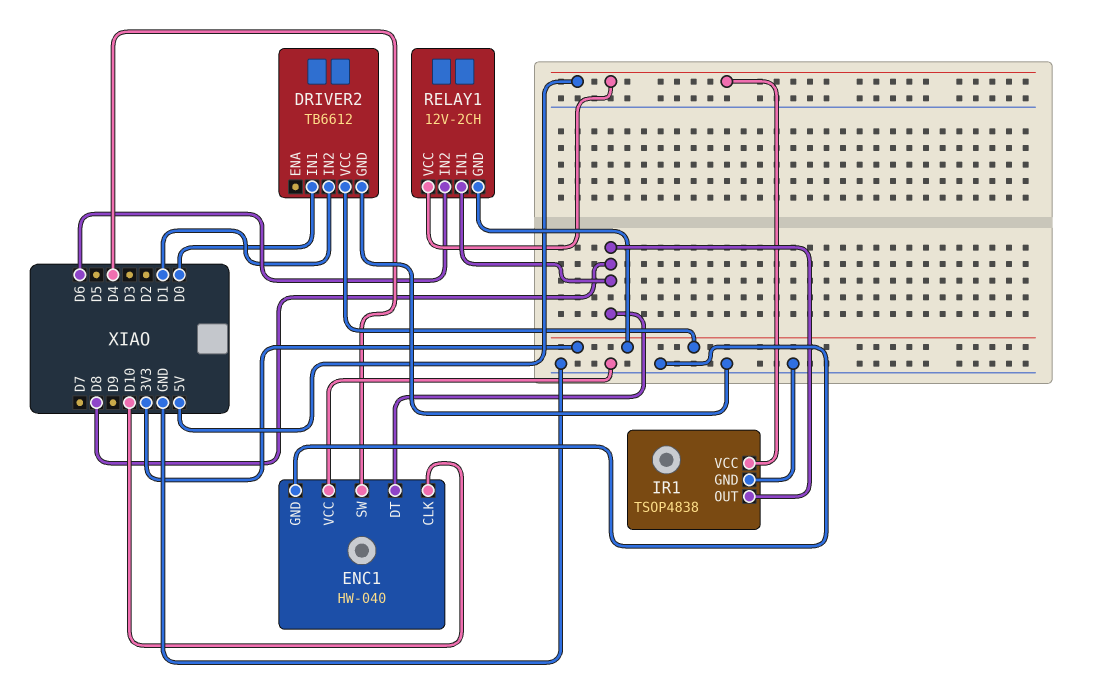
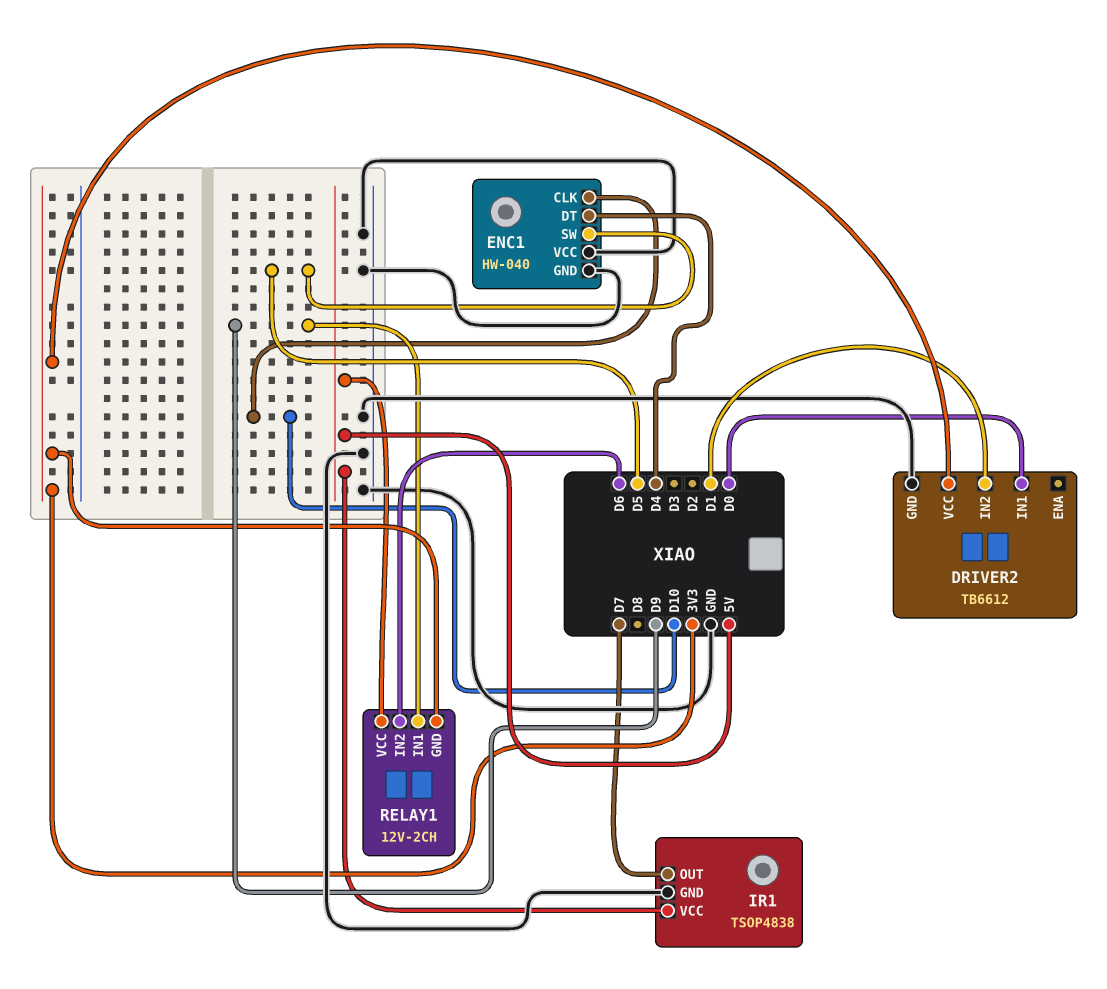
ENC1 pin DT: D8 -> D4
ENC1 pin SW: D4 -> D5
IR1 pin OUT: D8 -> D7
RELAY1 pin IN1: D8 -> D9

